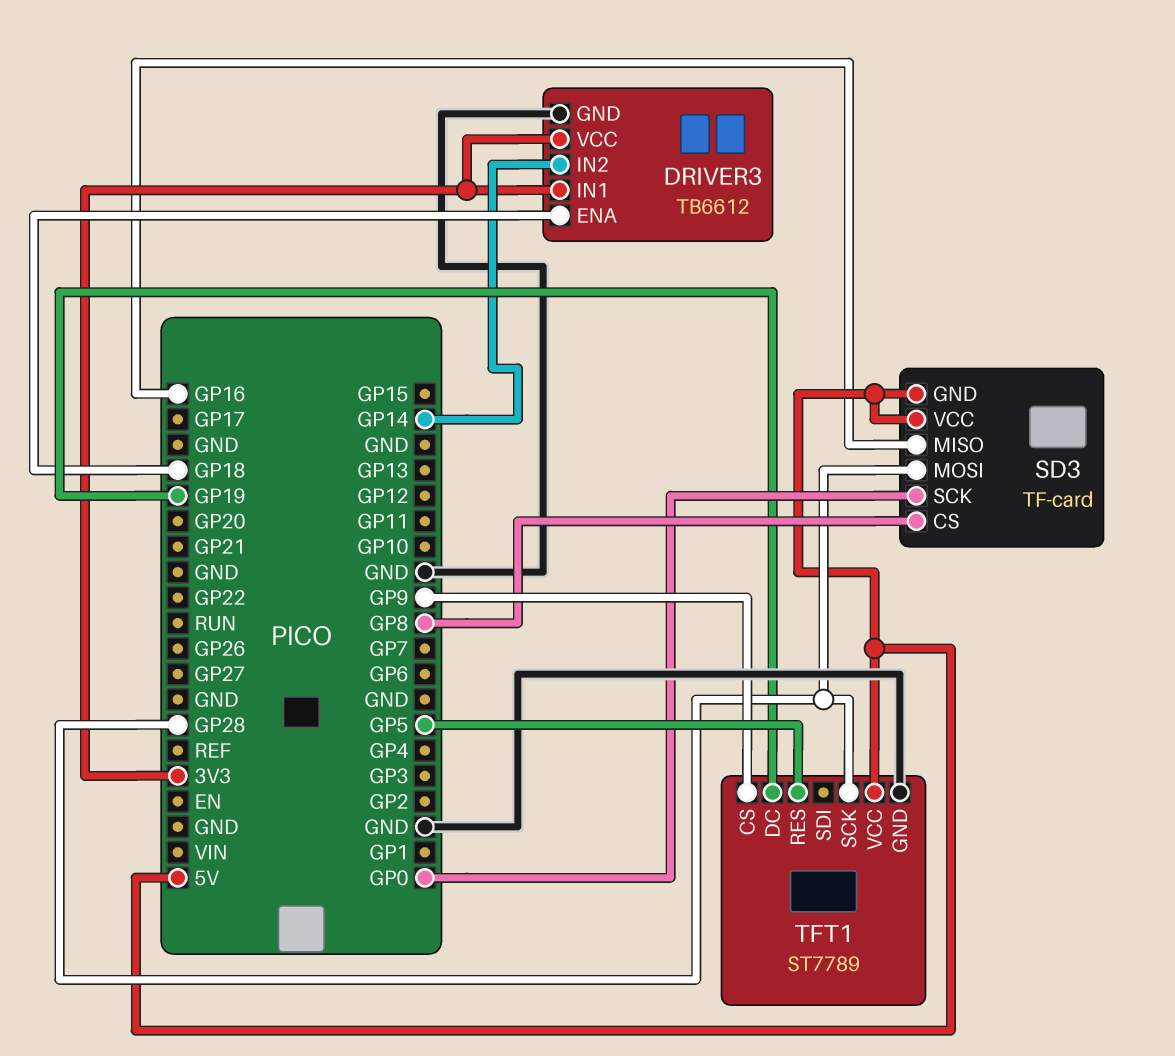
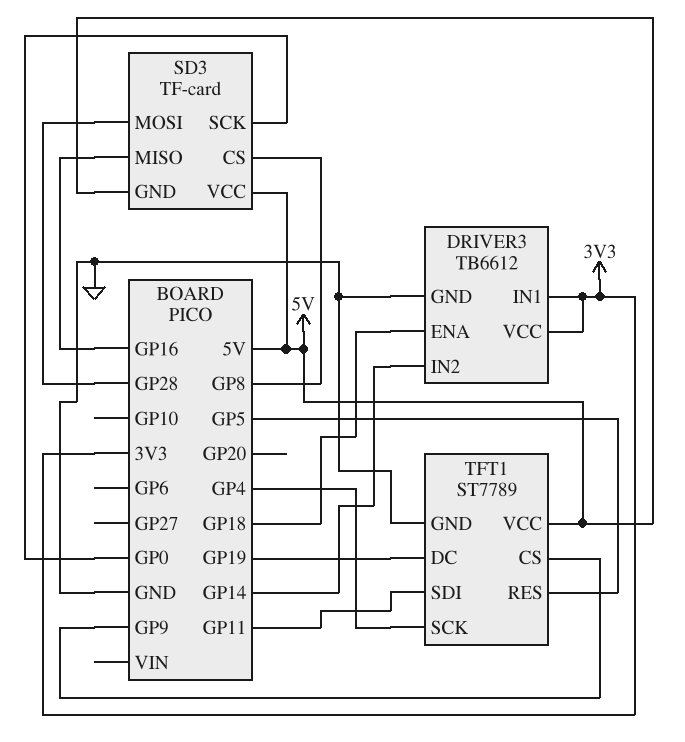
TFT1 pin SCK: GP28 -> GP4
TFT1 pin SDI: none -> GP11

